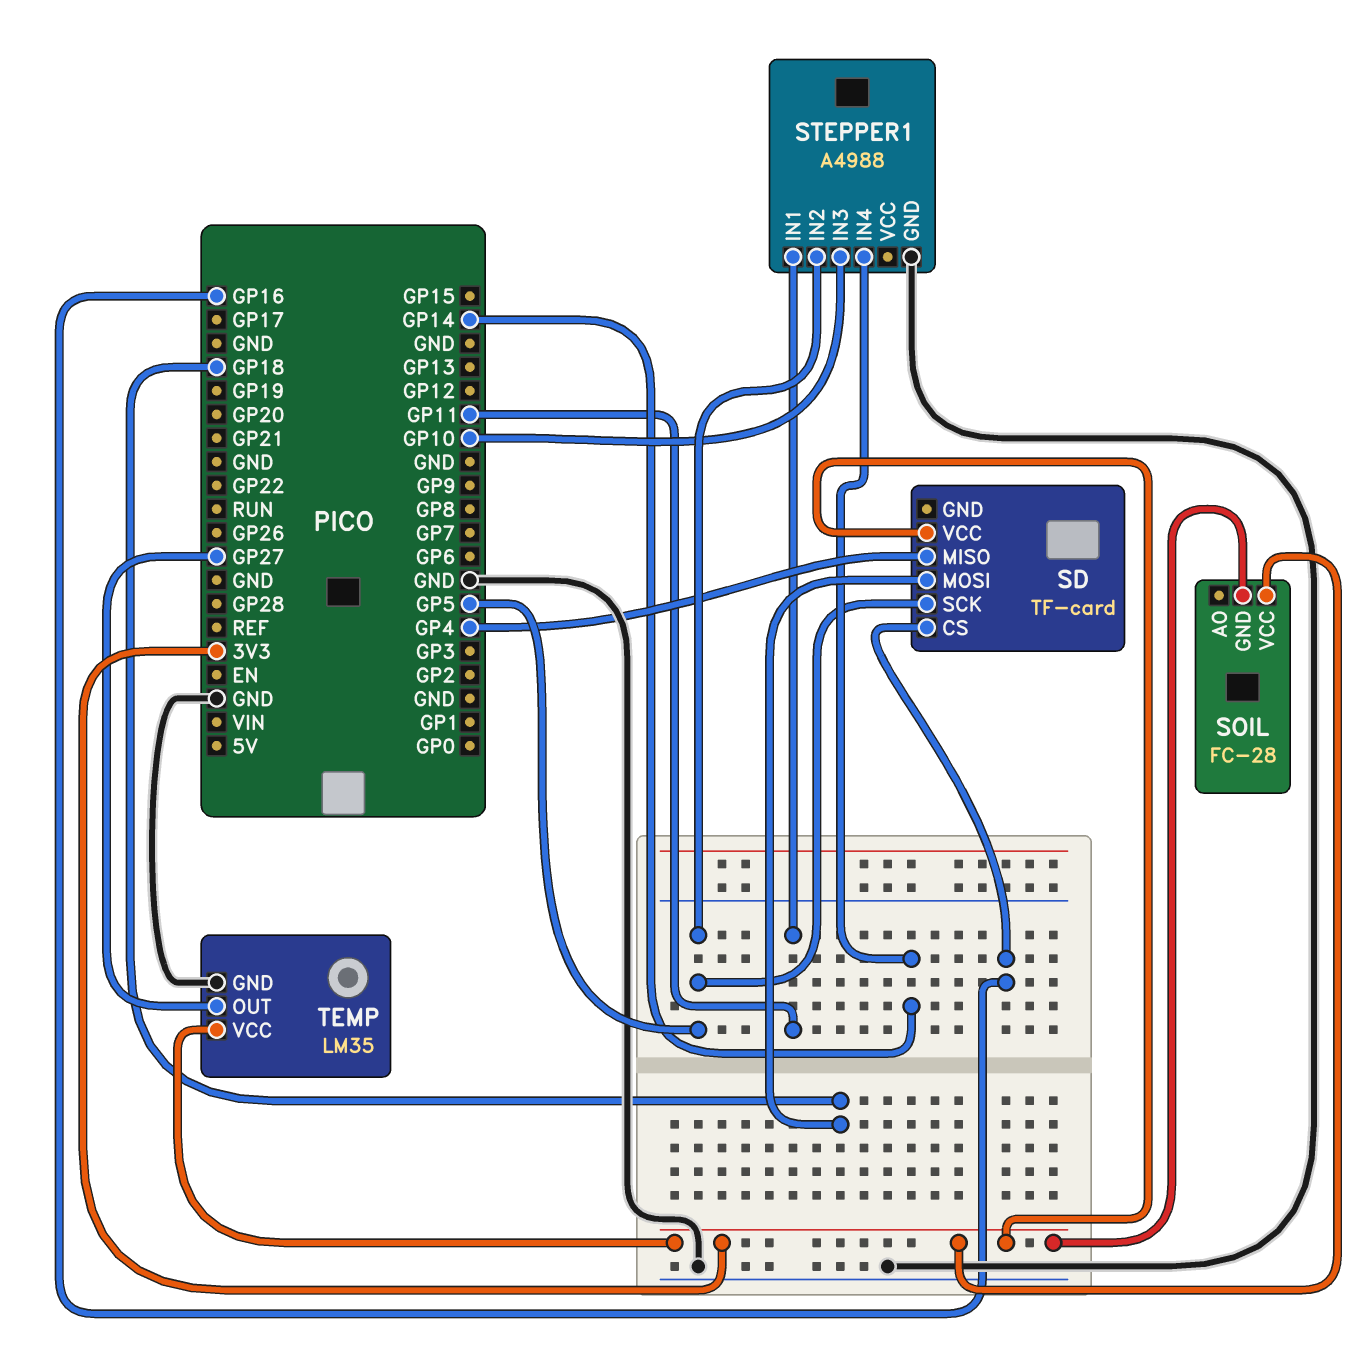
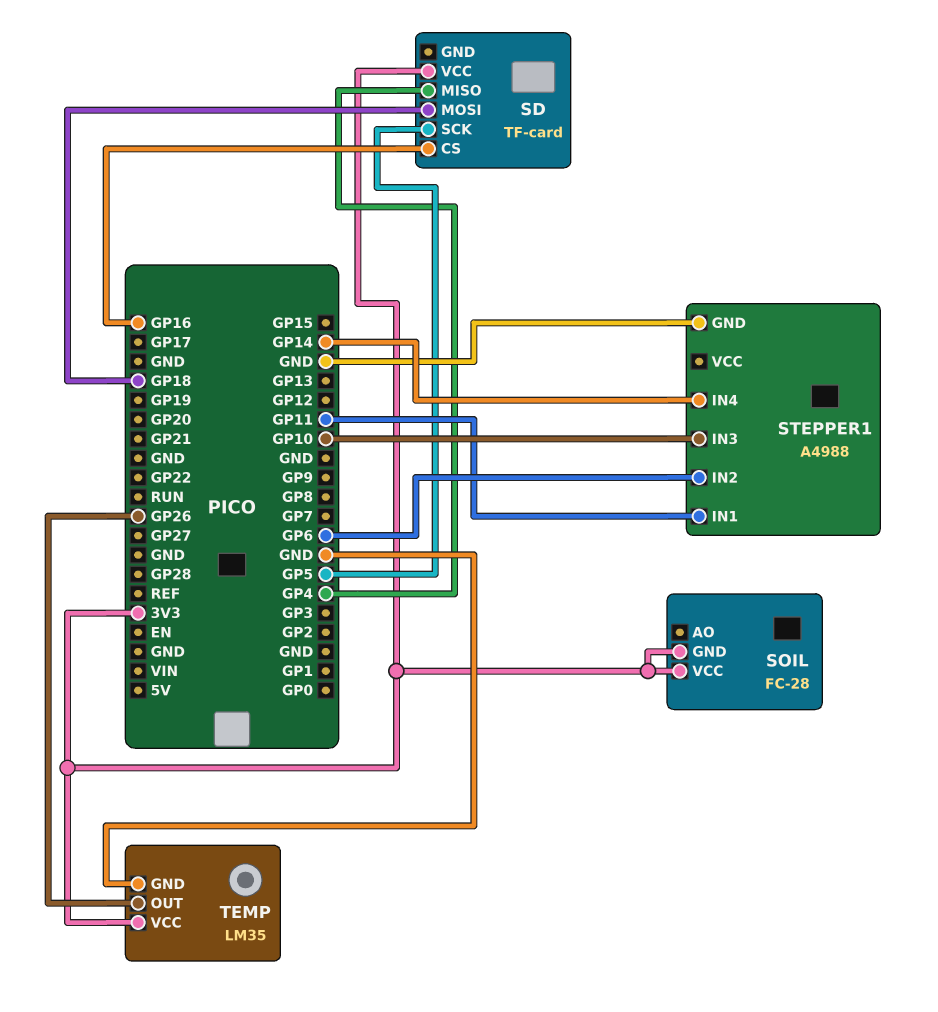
STEPPER1 pin IN2: GP5 -> GP6
TEMP pin OUT: GP27 -> GP26

